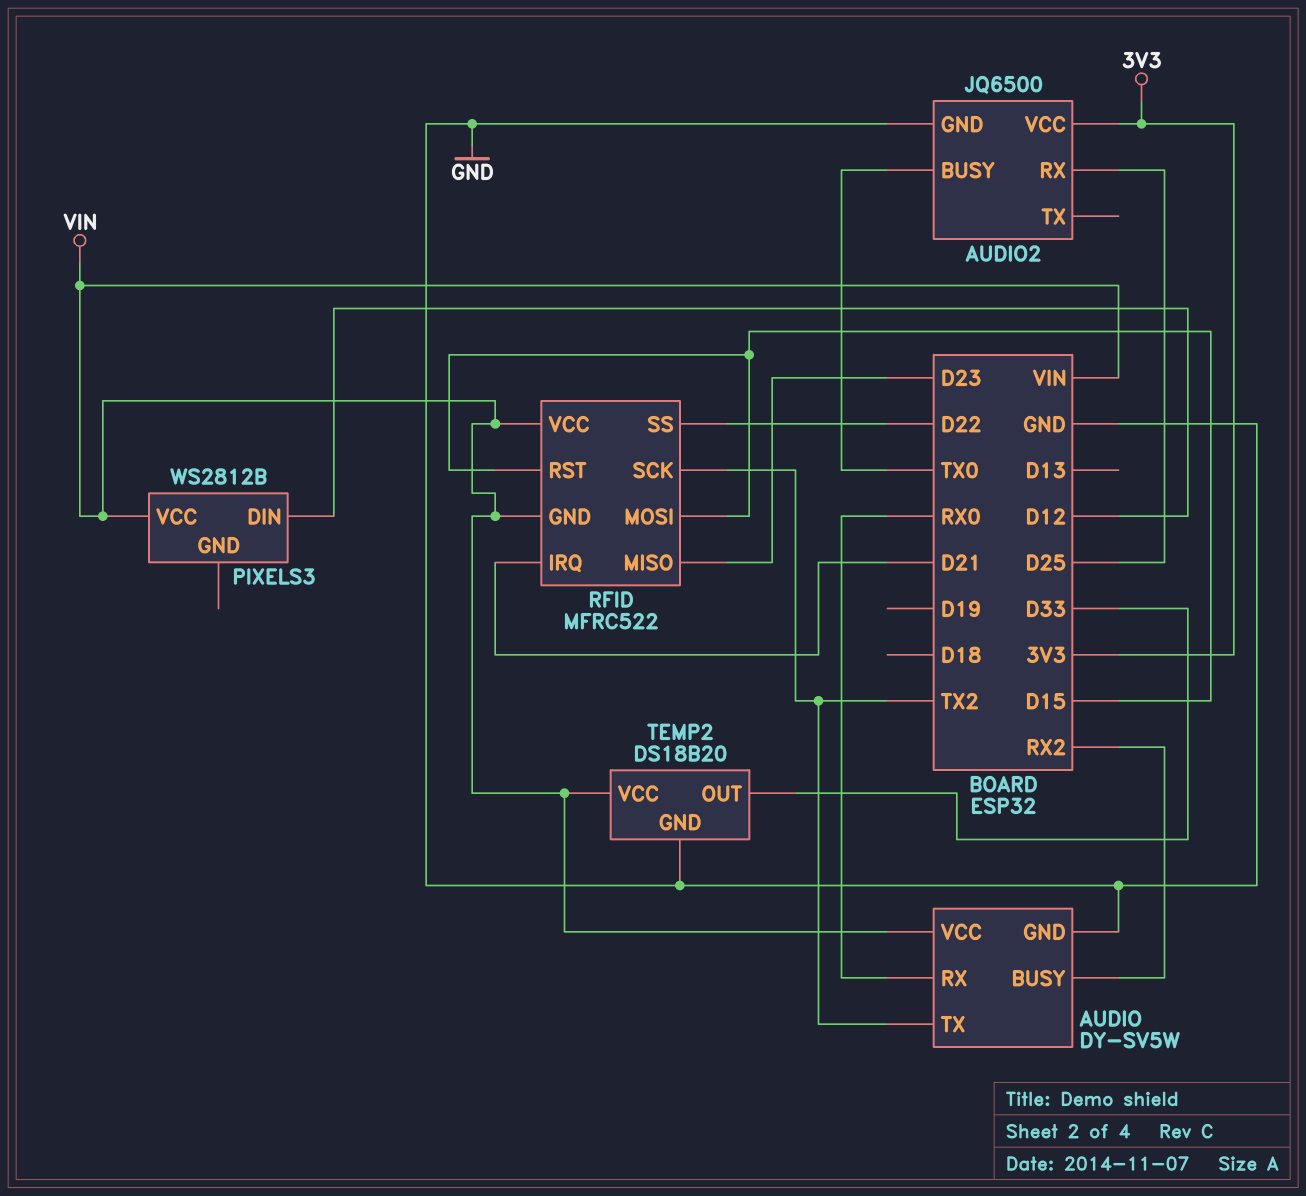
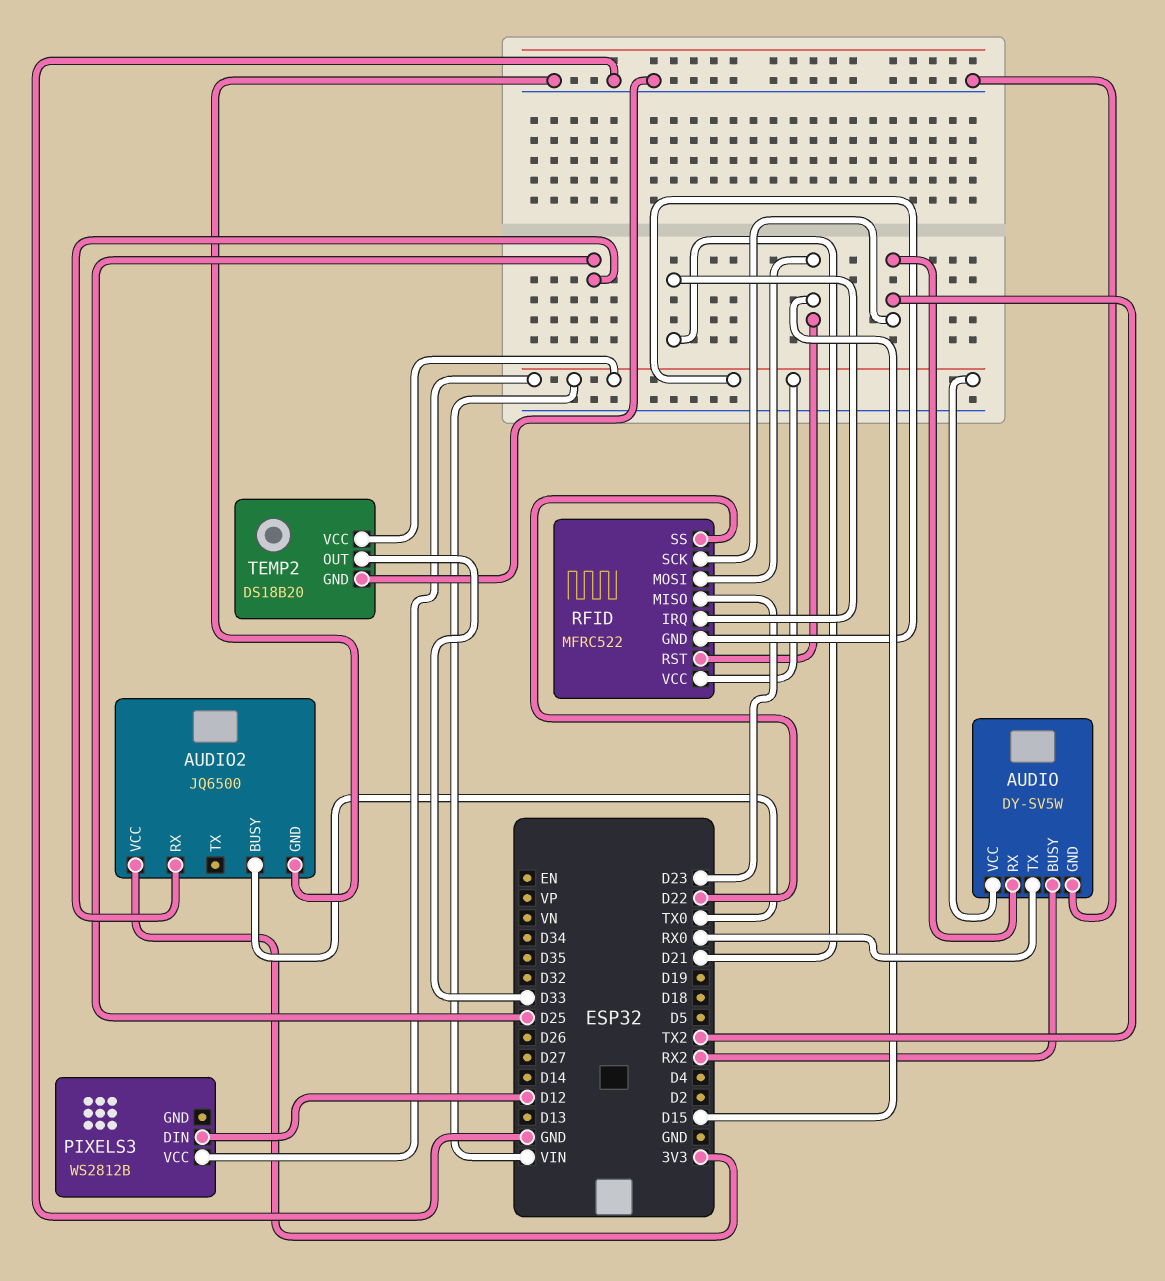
AUDIO pin RX: RX0 -> TX2
AUDIO pin TX: TX2 -> RX0

